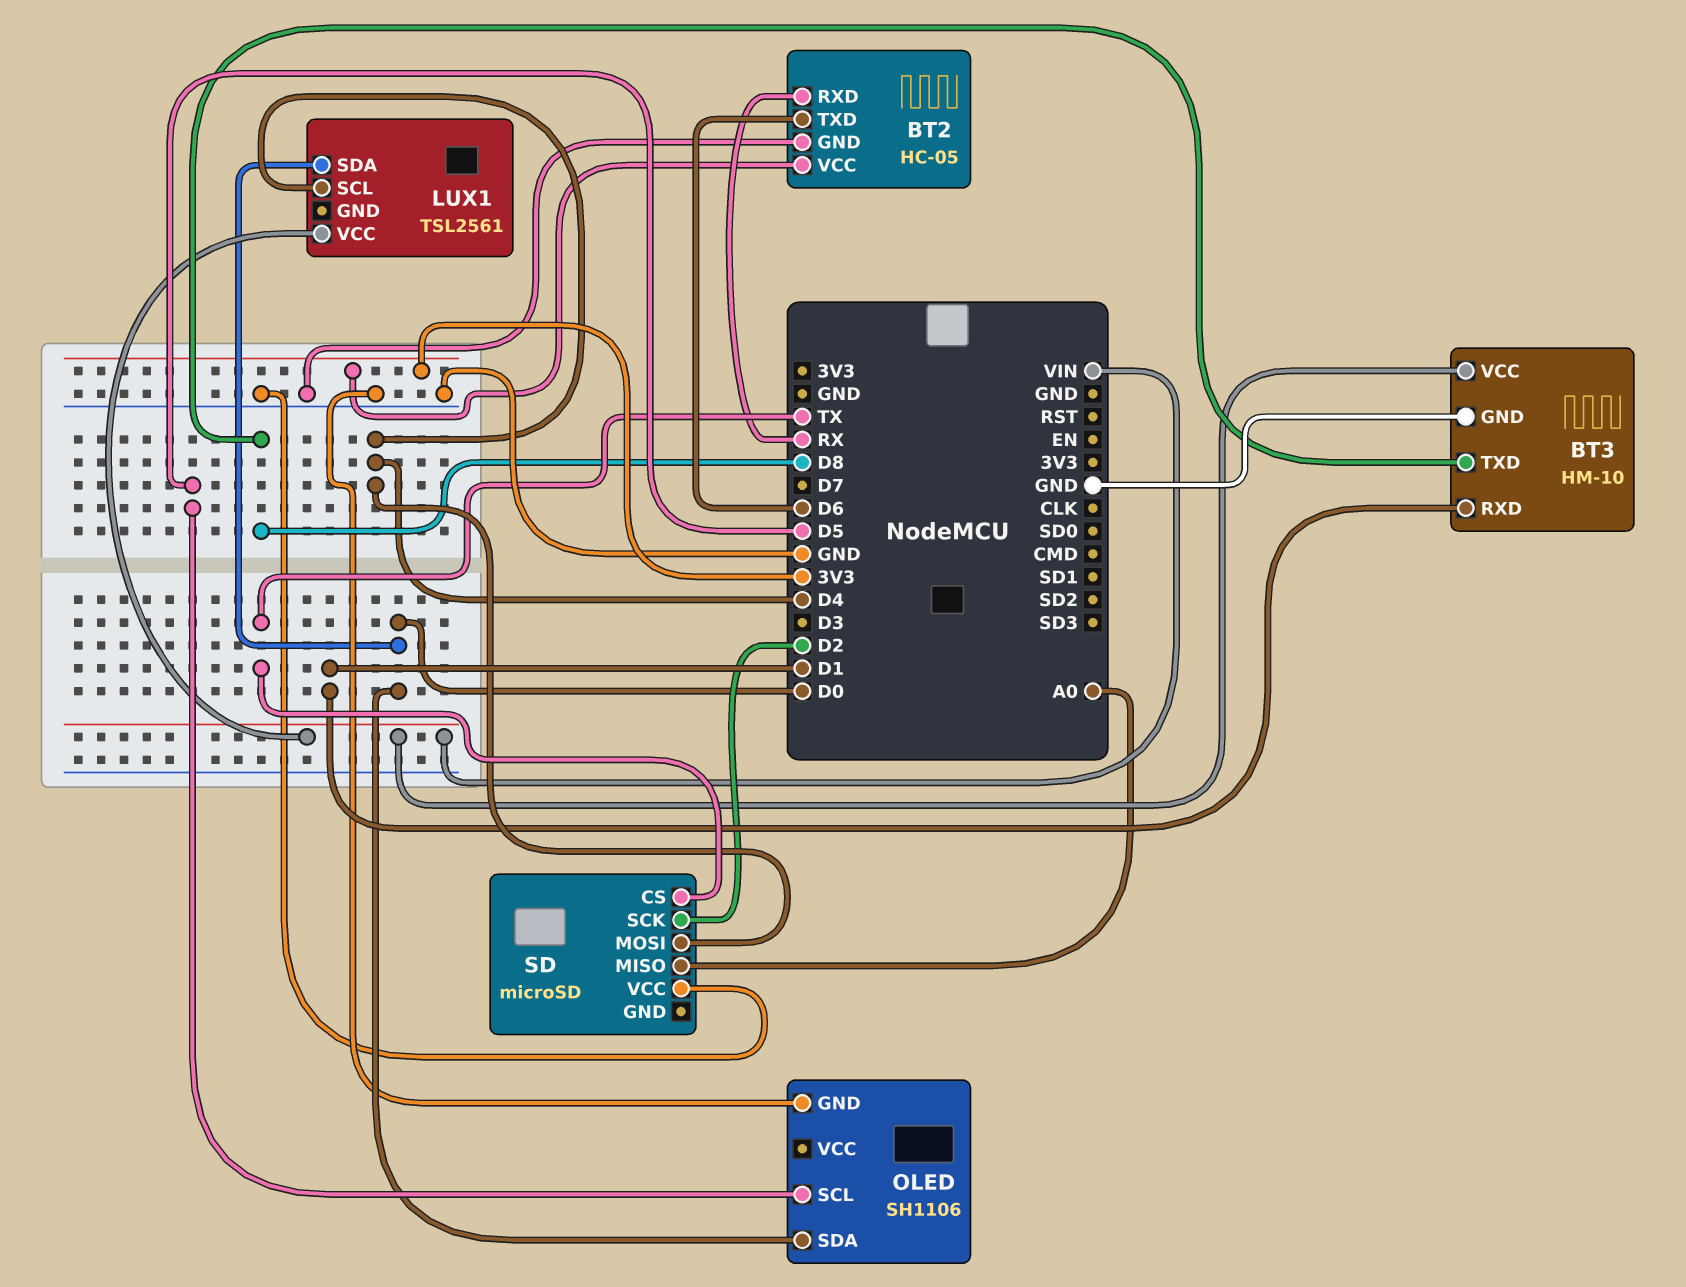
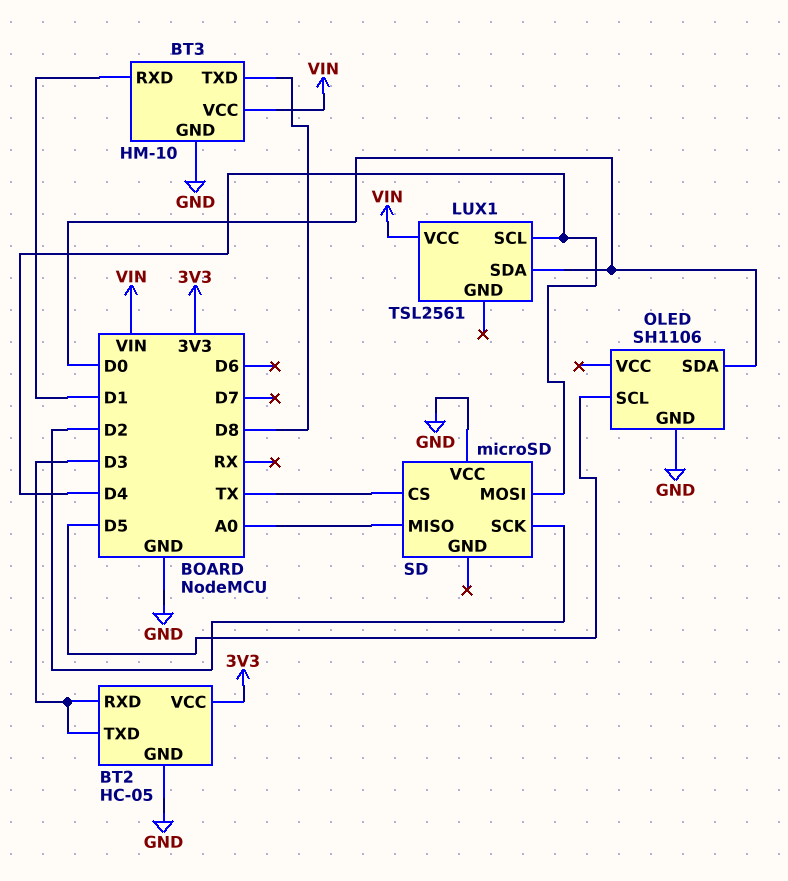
BT2 pin RXD: RX -> D3
BT2 pin TXD: D6 -> D3

